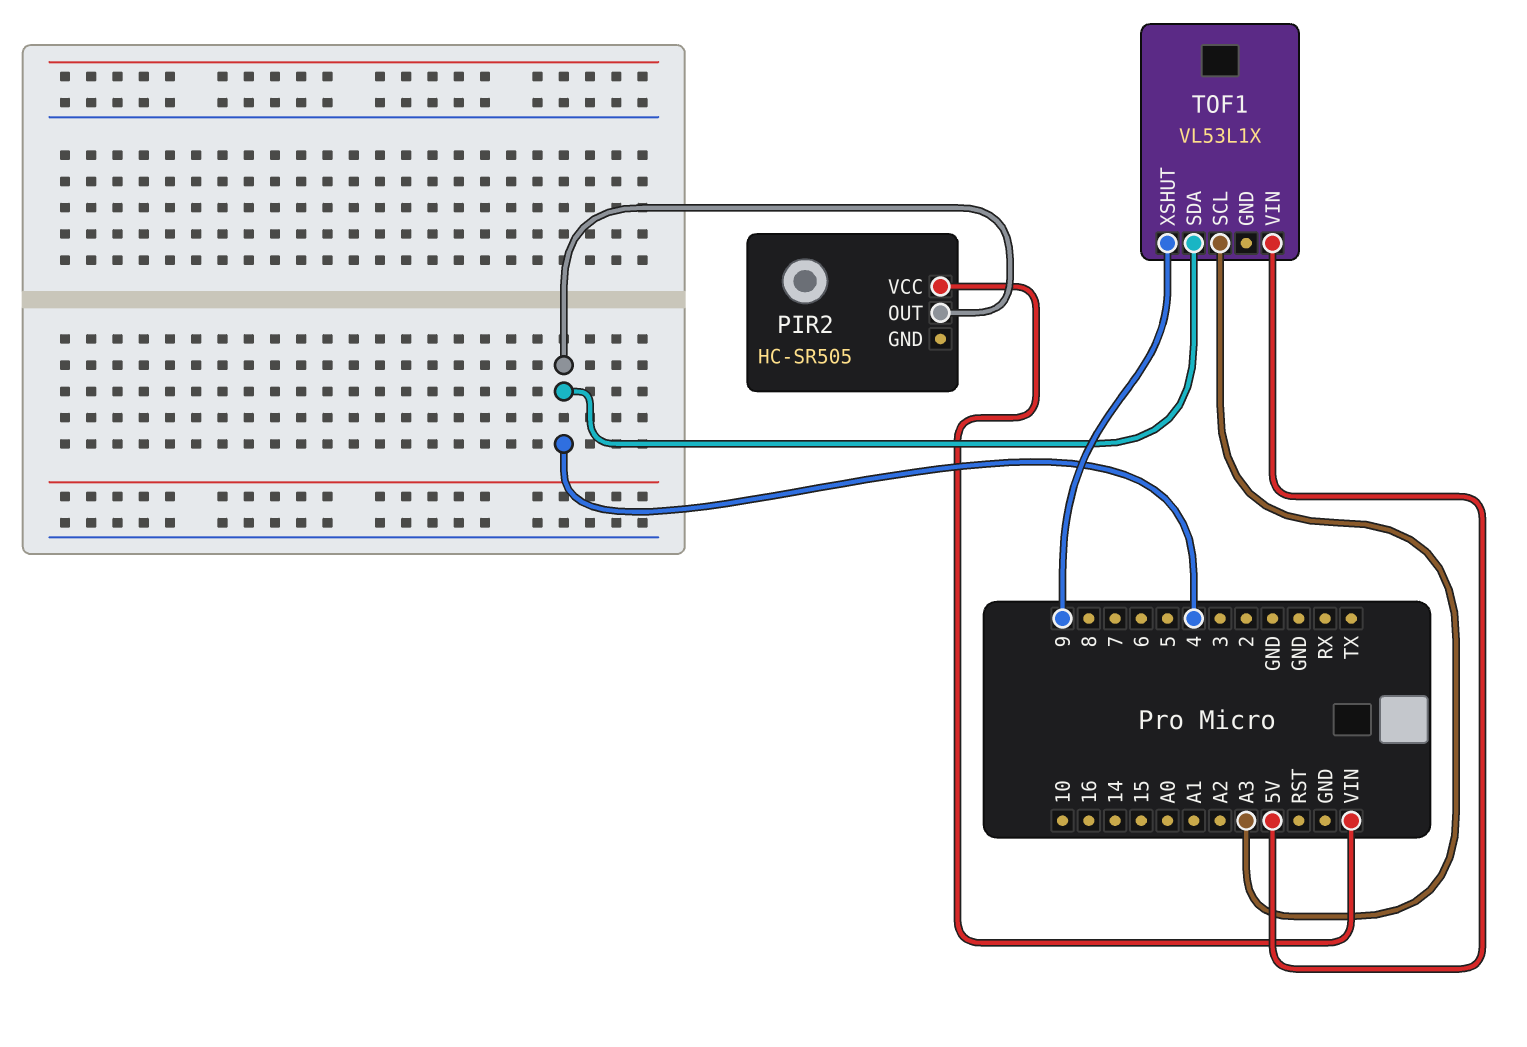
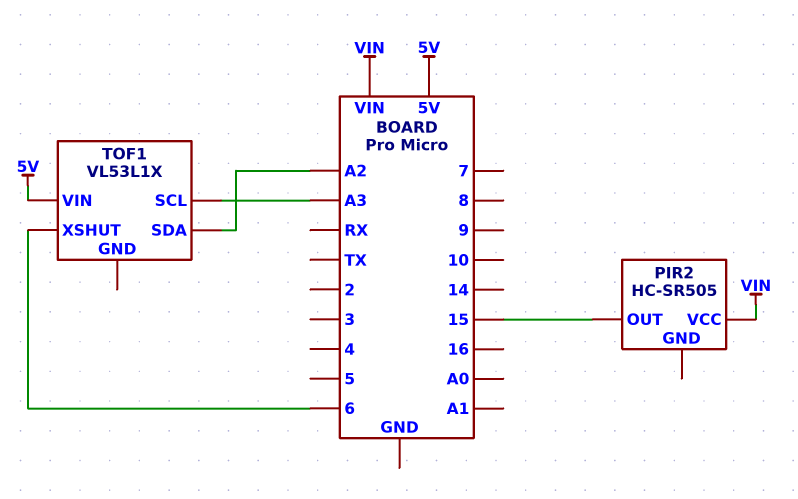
PIR2 pin OUT: 4 -> 15
TOF1 pin SDA: 4 -> A2
TOF1 pin XSHUT: 9 -> 6

